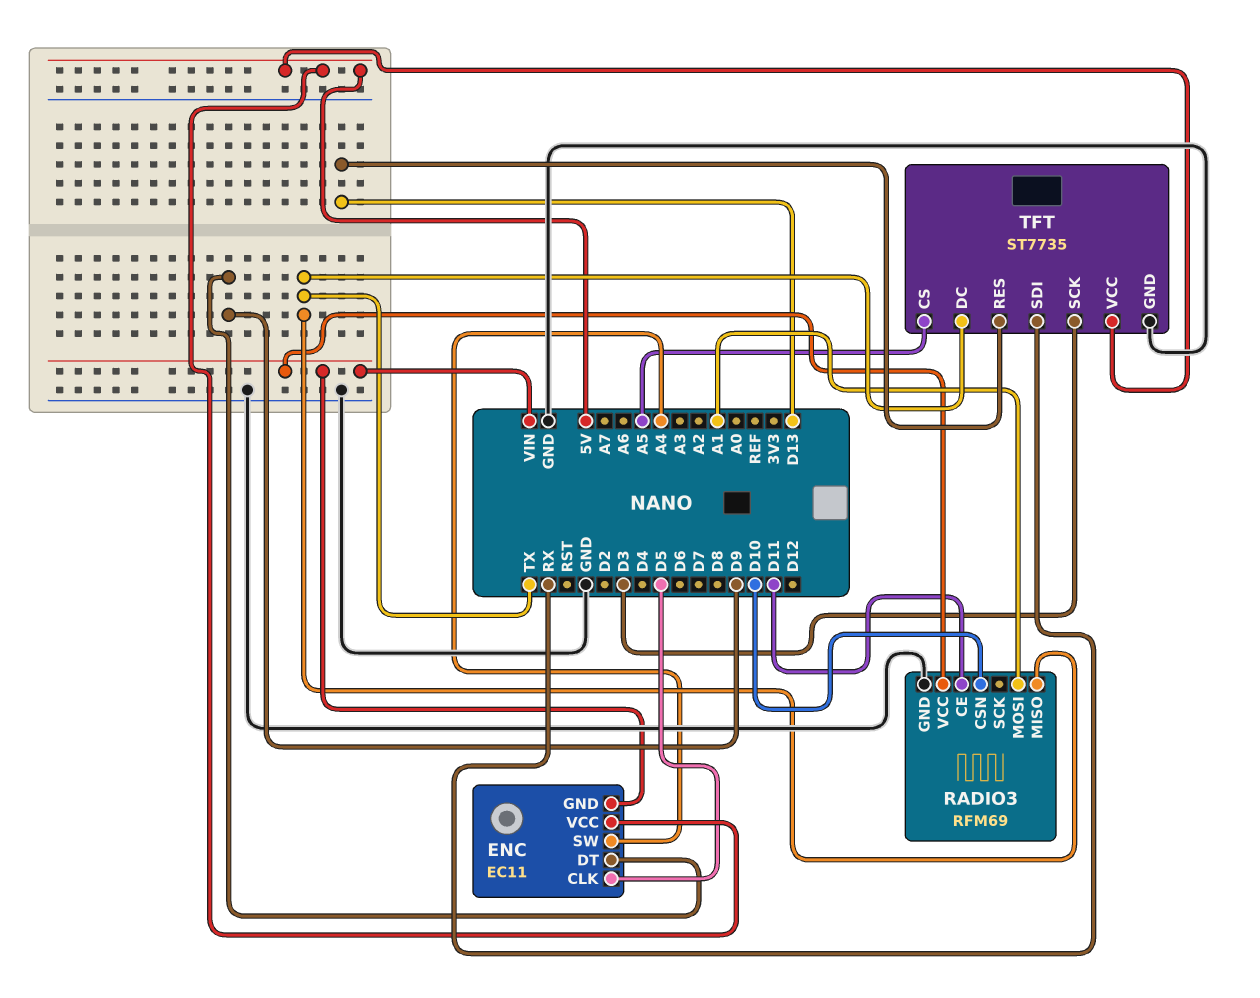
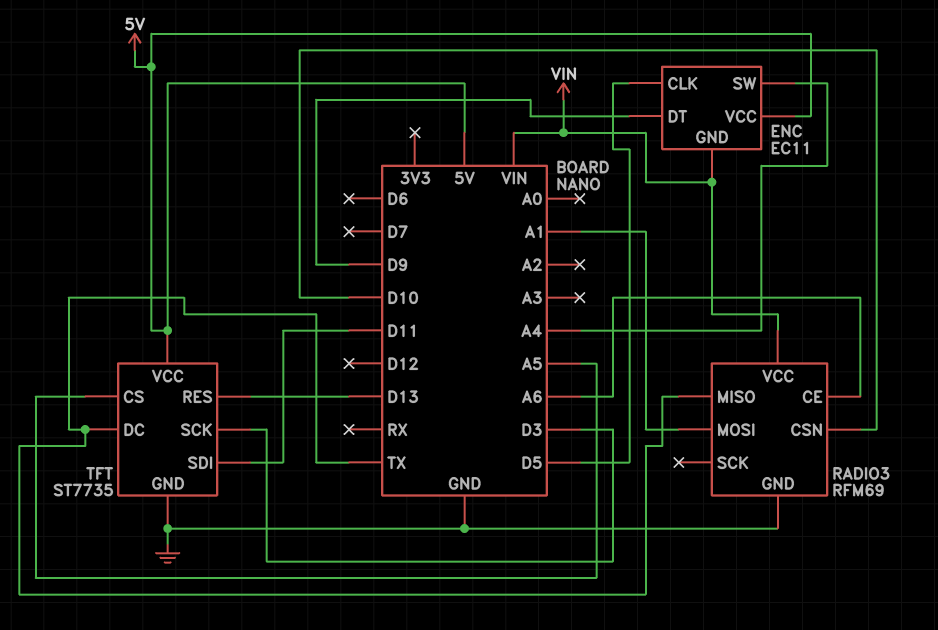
RADIO3 pin CE: D11 -> A6
TFT pin SDI: RX -> D11

